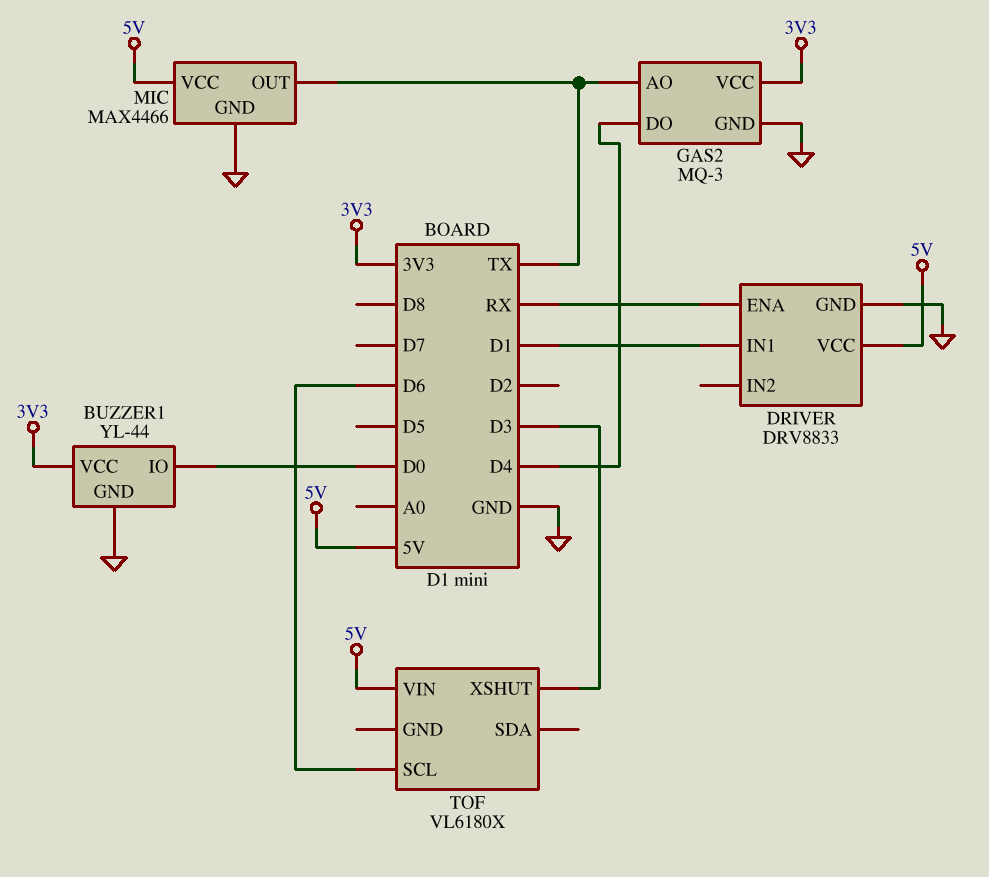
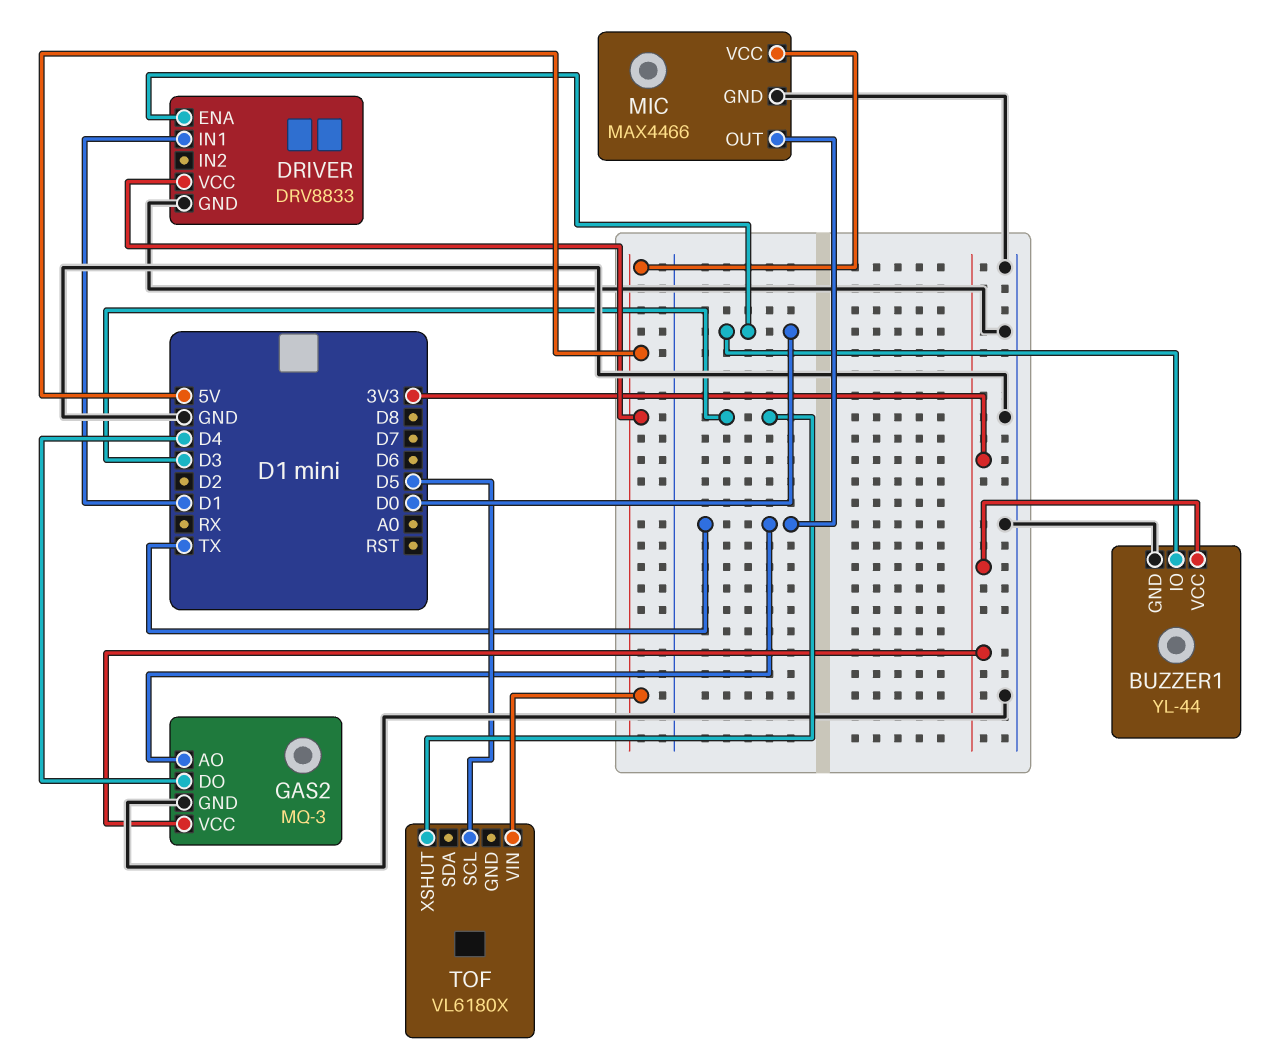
DRIVER pin ENA: RX -> D0
TOF pin SCL: D6 -> D5

